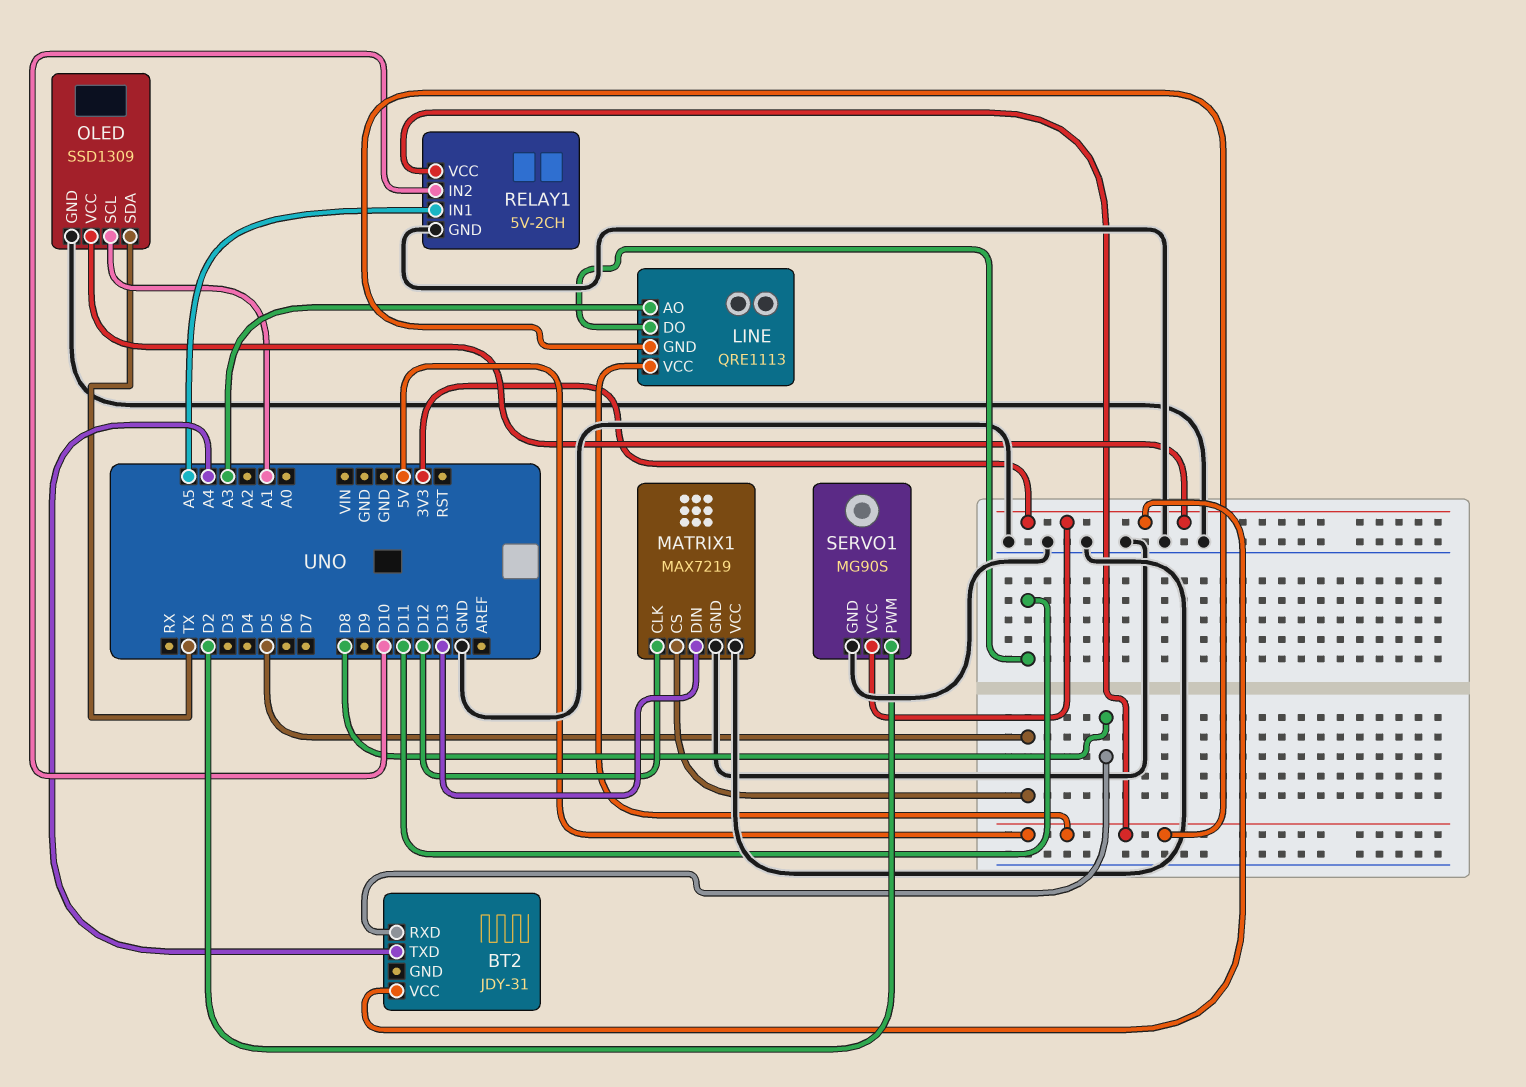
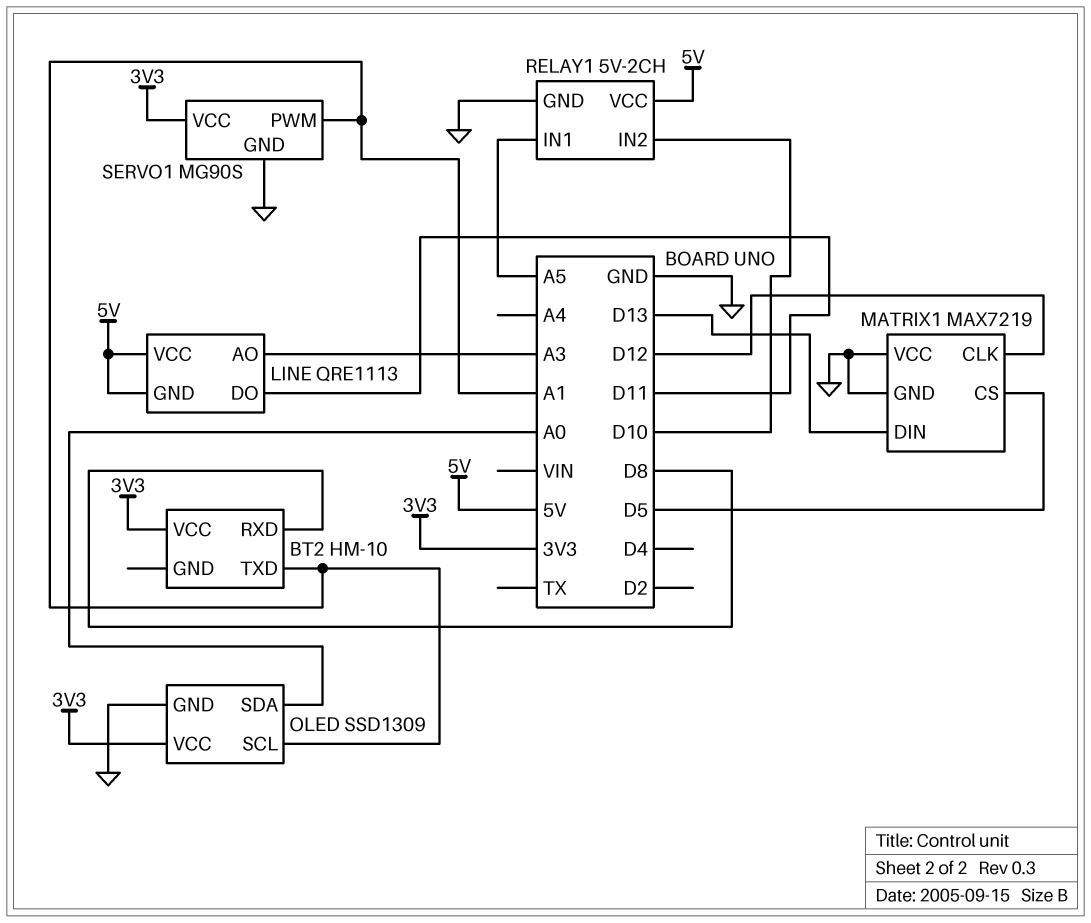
BT2: JDY-31 -> HM-10
BT2 pin TXD: A4 -> A1
OLED pin SDA: TX -> A0
SERVO1 pin PWM: D2 -> A1

